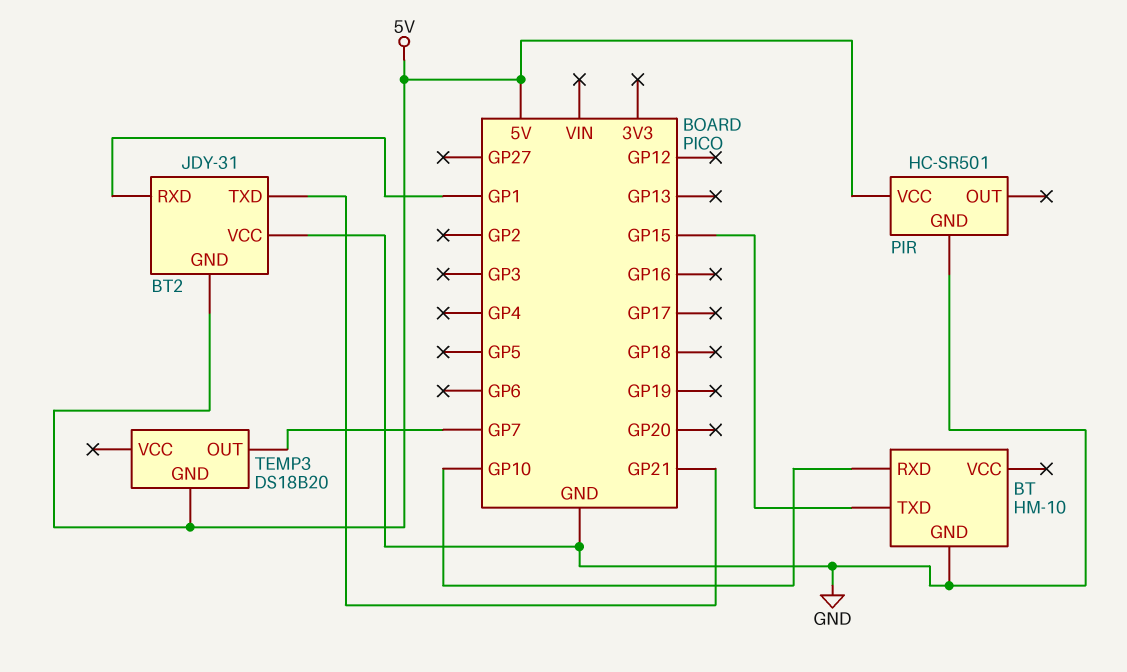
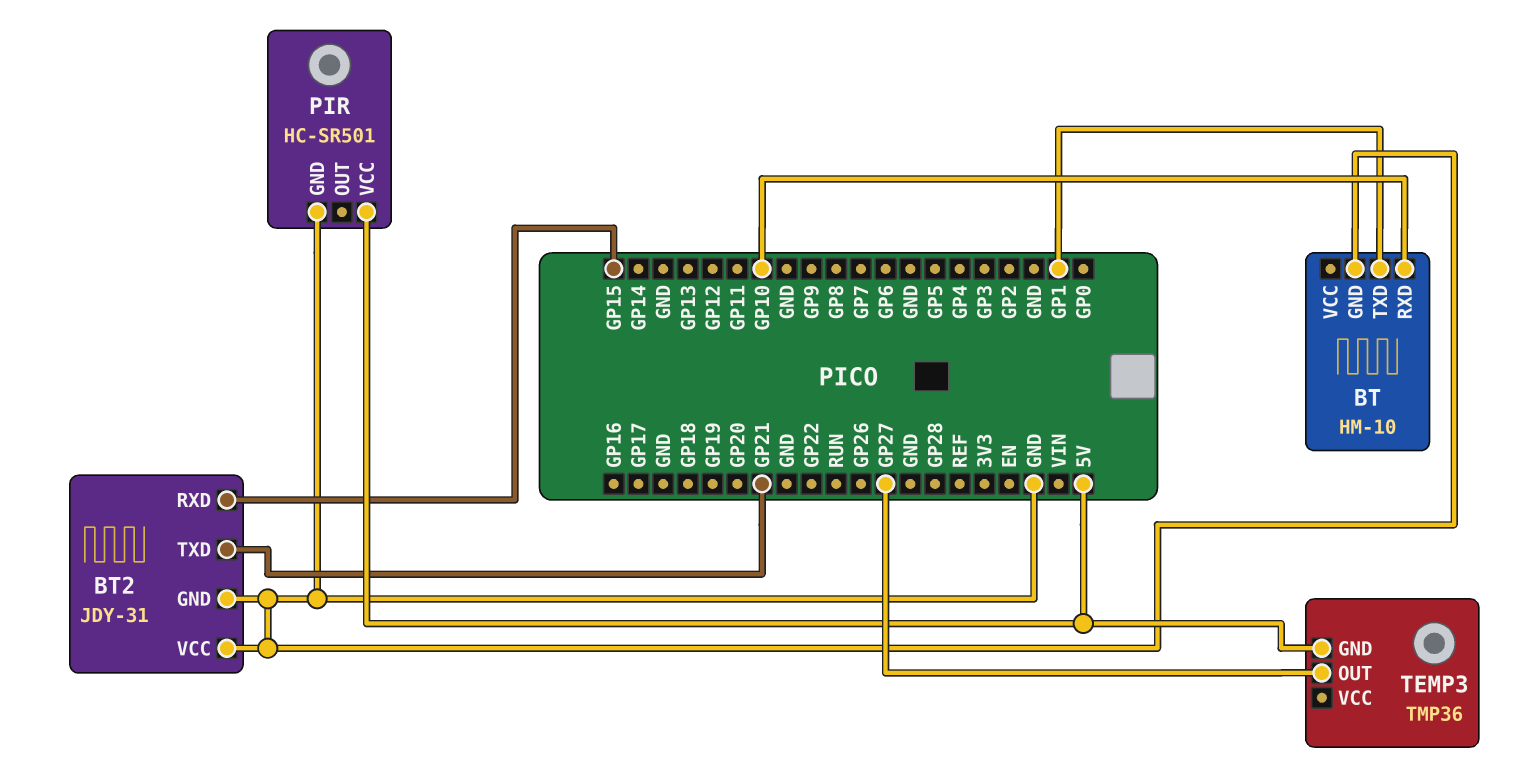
BT pin TXD: GP15 -> GP1
BT2 pin GND: 5V -> GND
BT2 pin RXD: GP1 -> GP15
TEMP3: DS18B20 -> TMP36
TEMP3 pin OUT: GP7 -> GP27

